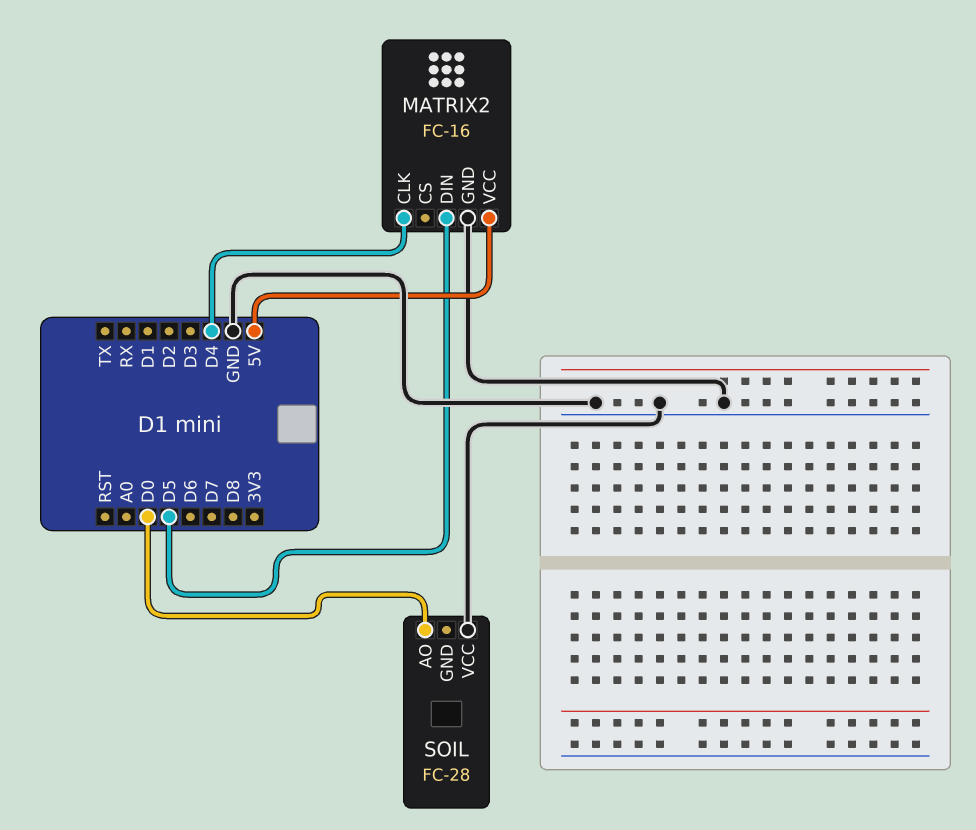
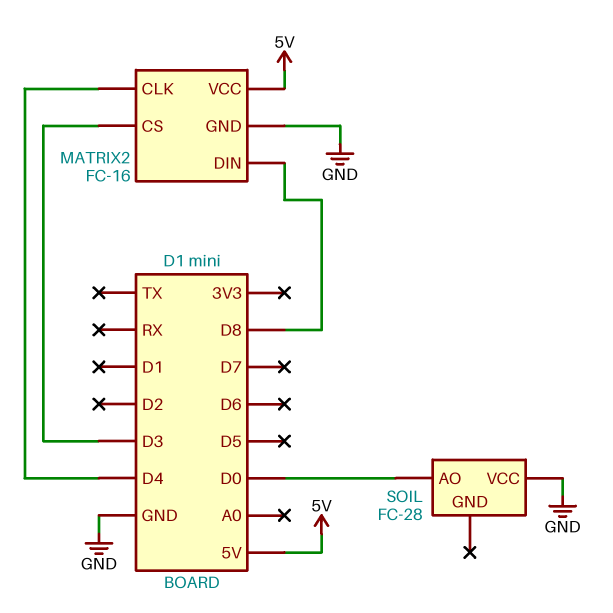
MATRIX2 pin CS: none -> D3
MATRIX2 pin DIN: D5 -> D8

